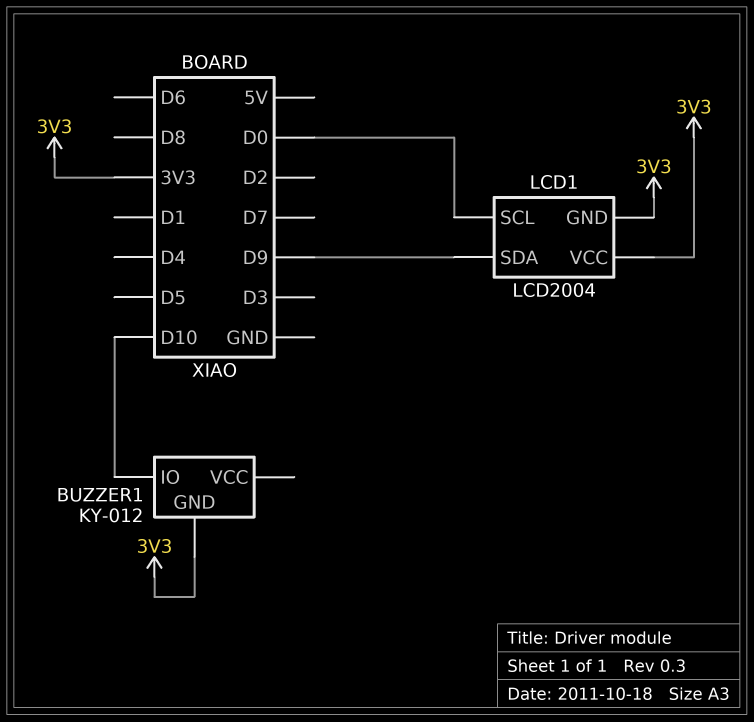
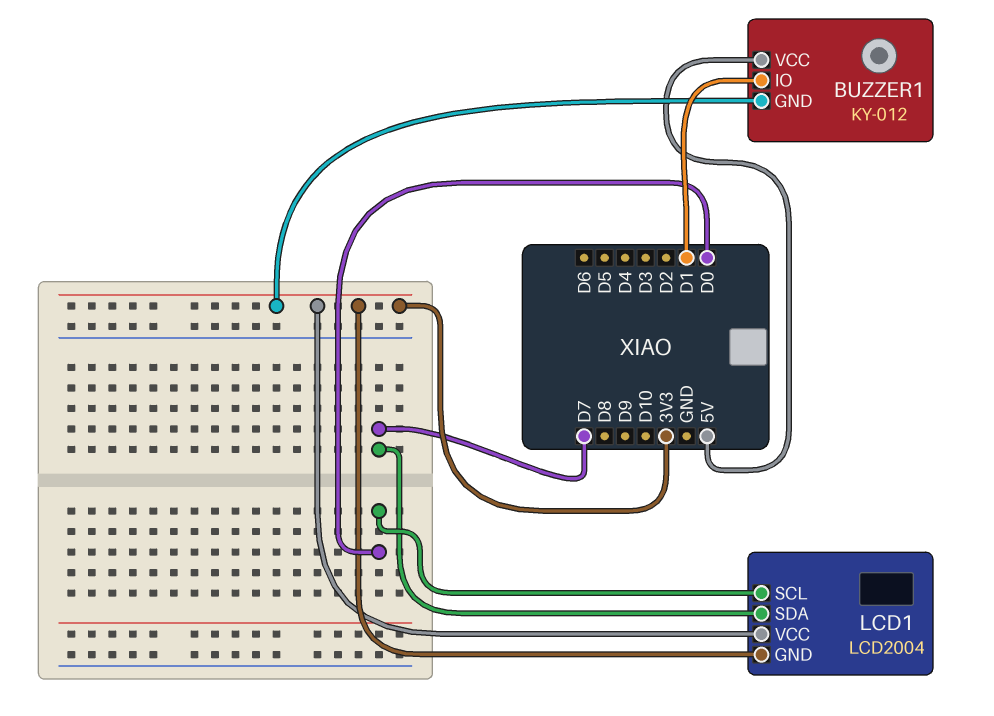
BUZZER1 pin IO: D10 -> D1
BUZZER1 pin VCC: none -> 5V
LCD1 pin SDA: D9 -> D7

